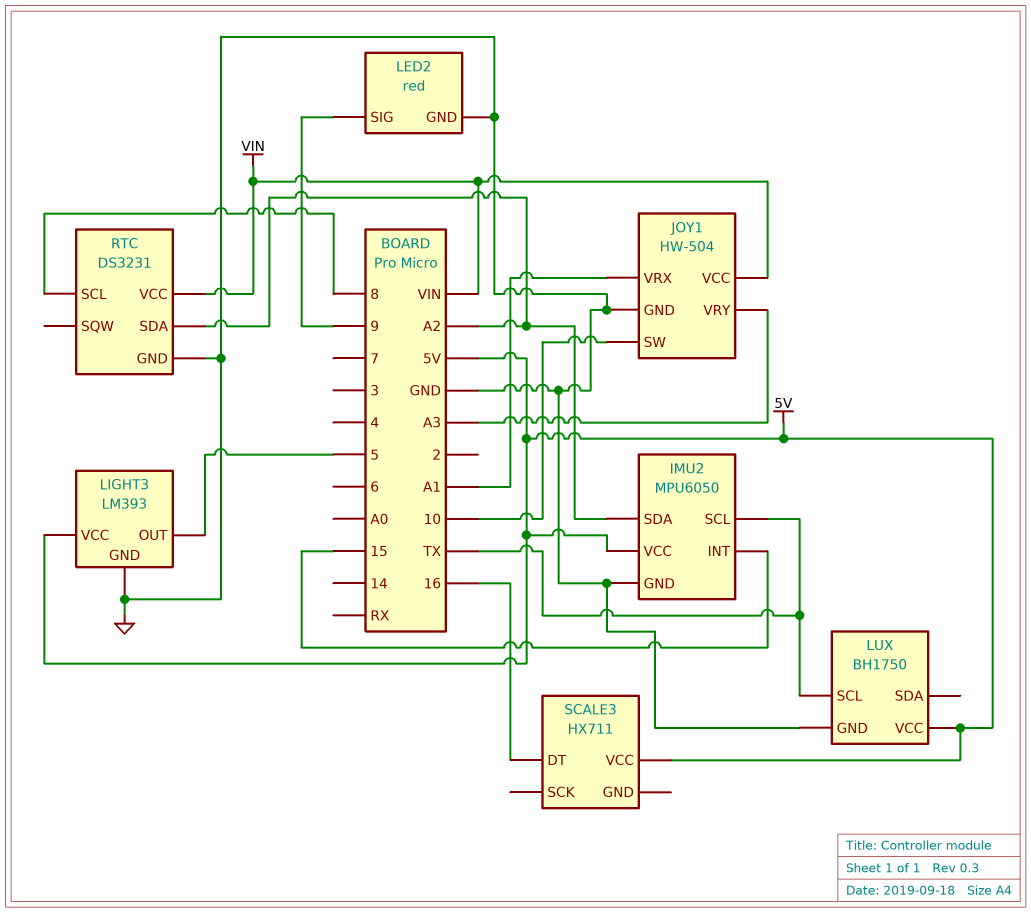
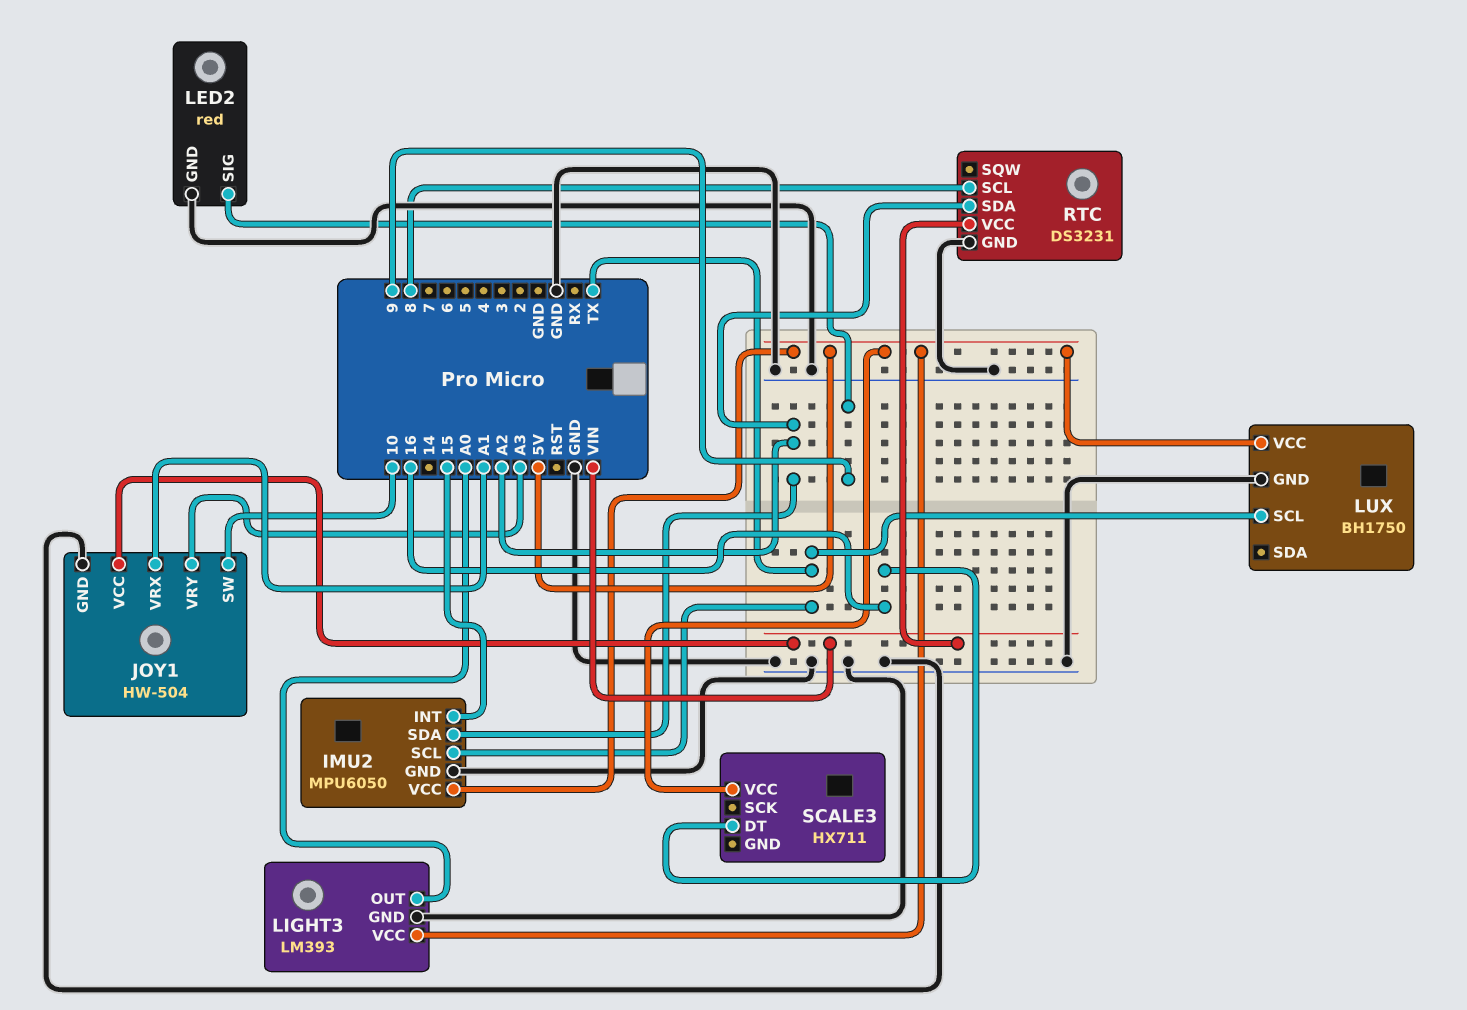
LIGHT3 pin OUT: 5 -> A0

